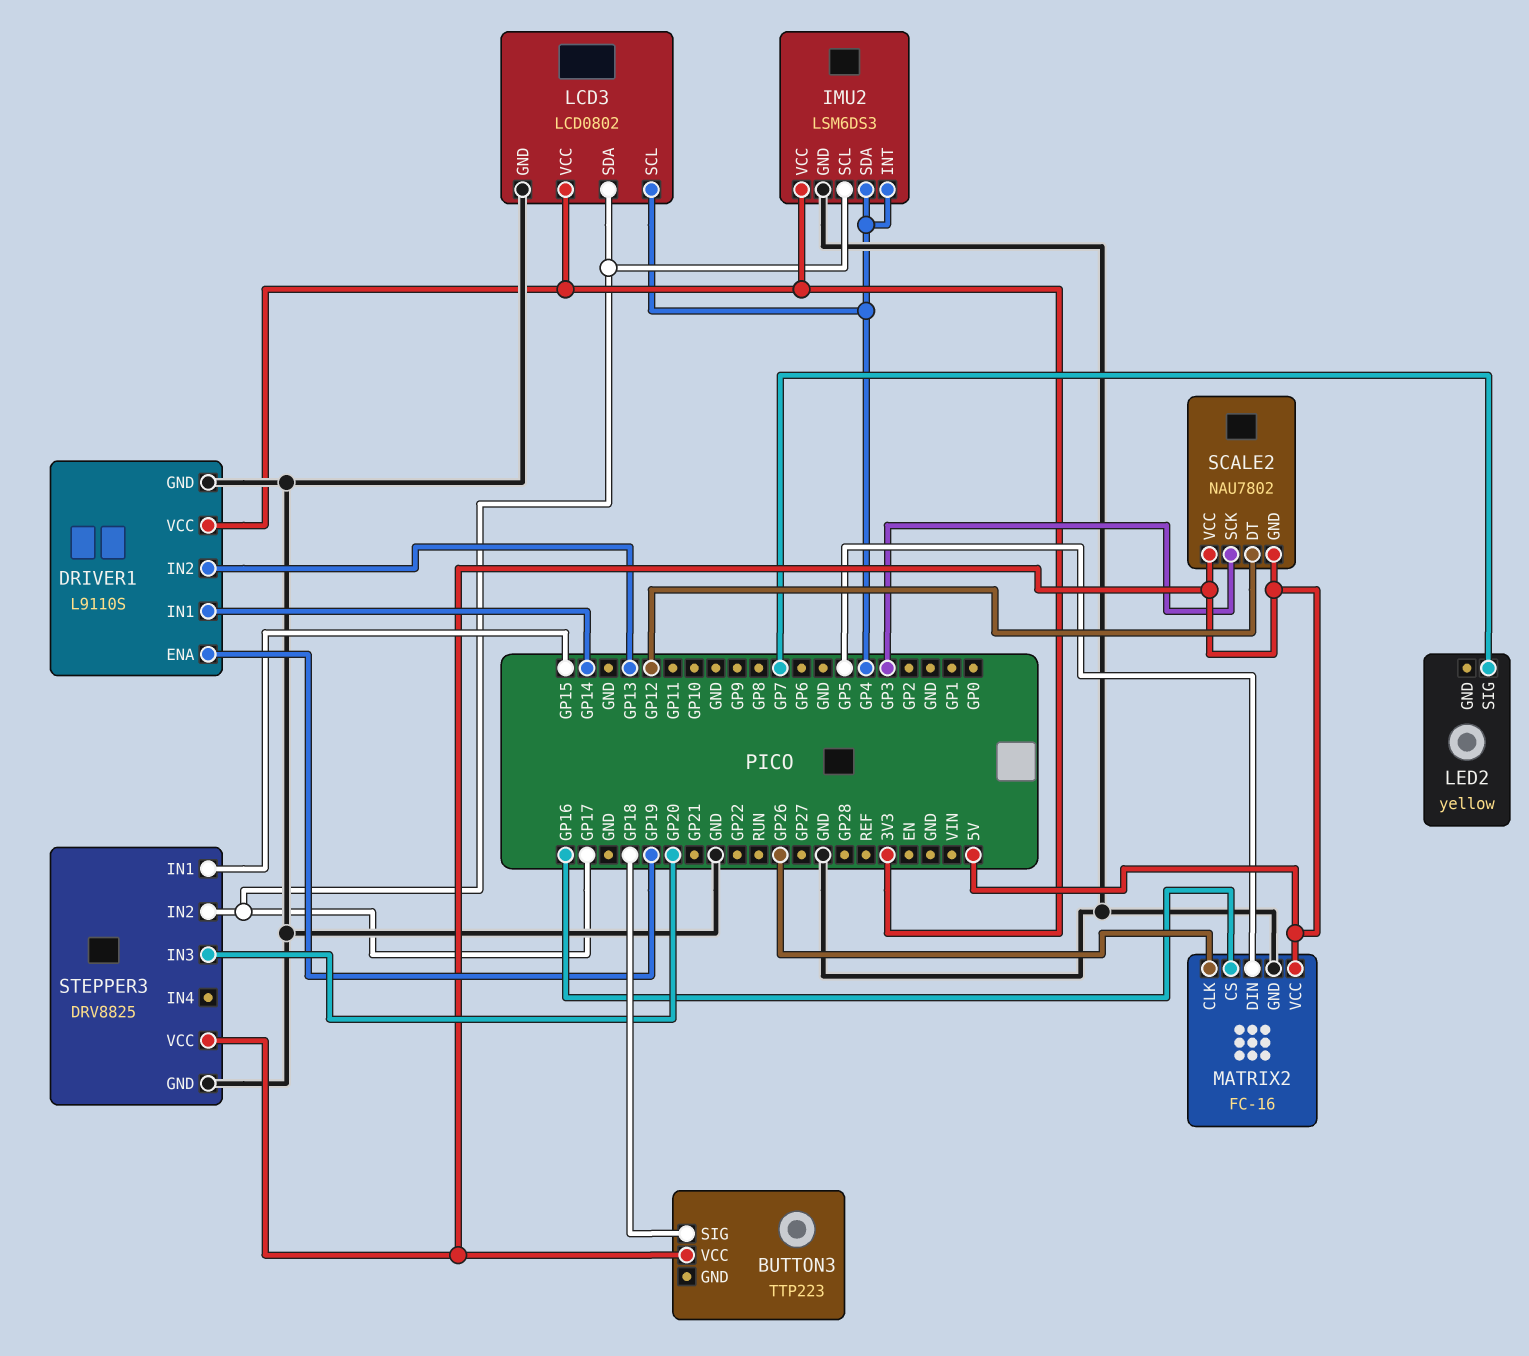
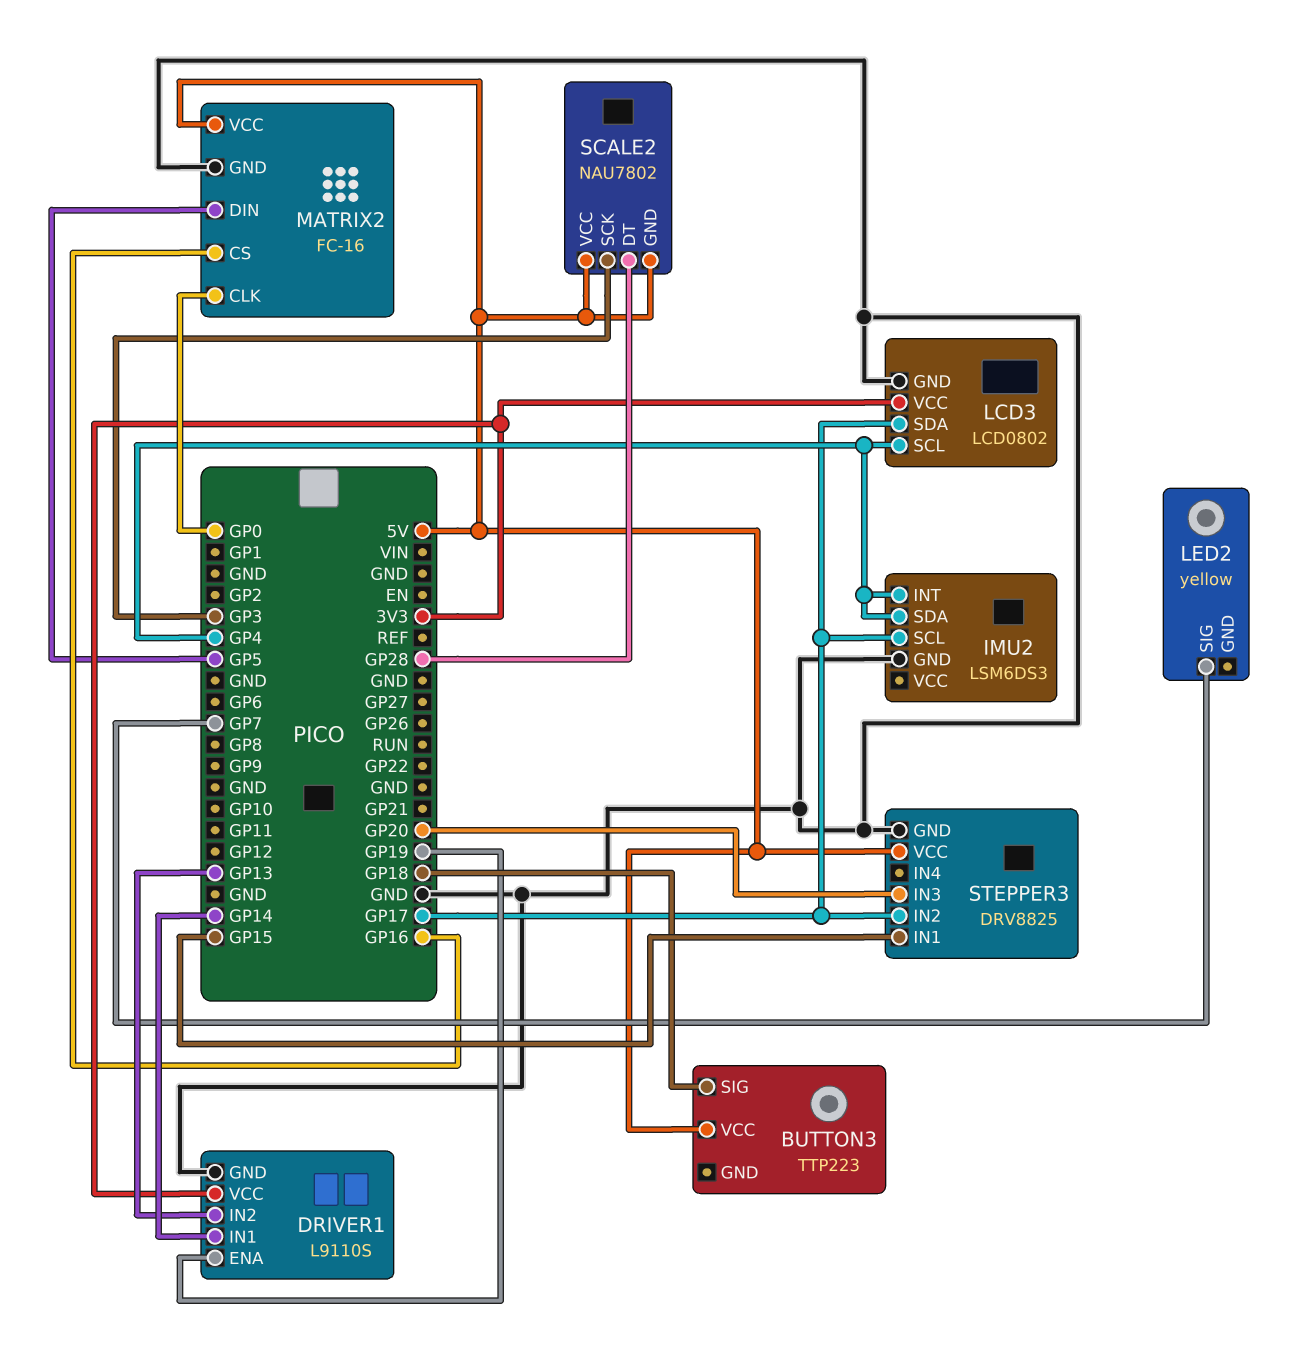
IMU2 pin VCC: 3V3 -> none
MATRIX2 pin CLK: GP26 -> GP0
SCALE2 pin DT: GP12 -> GP28

